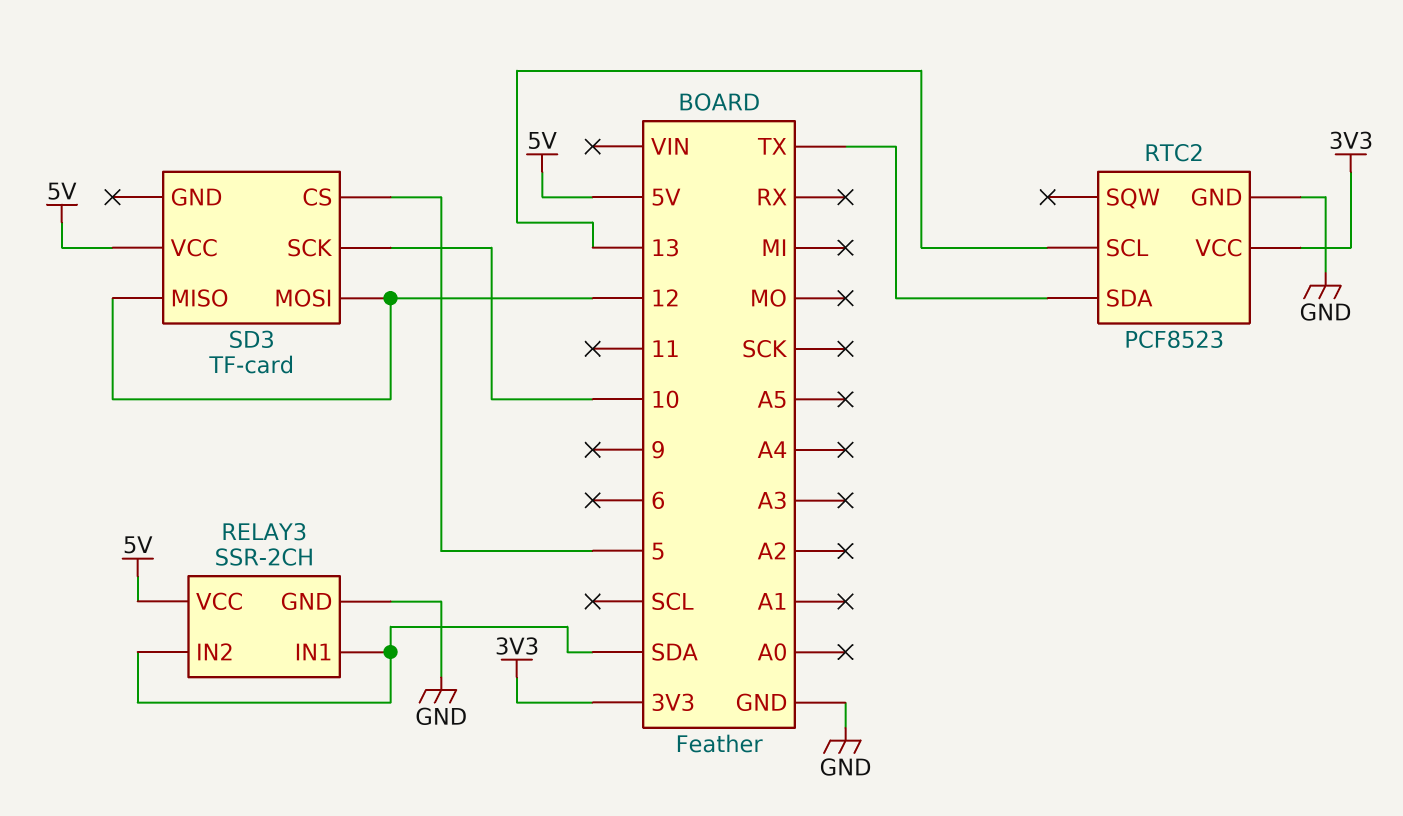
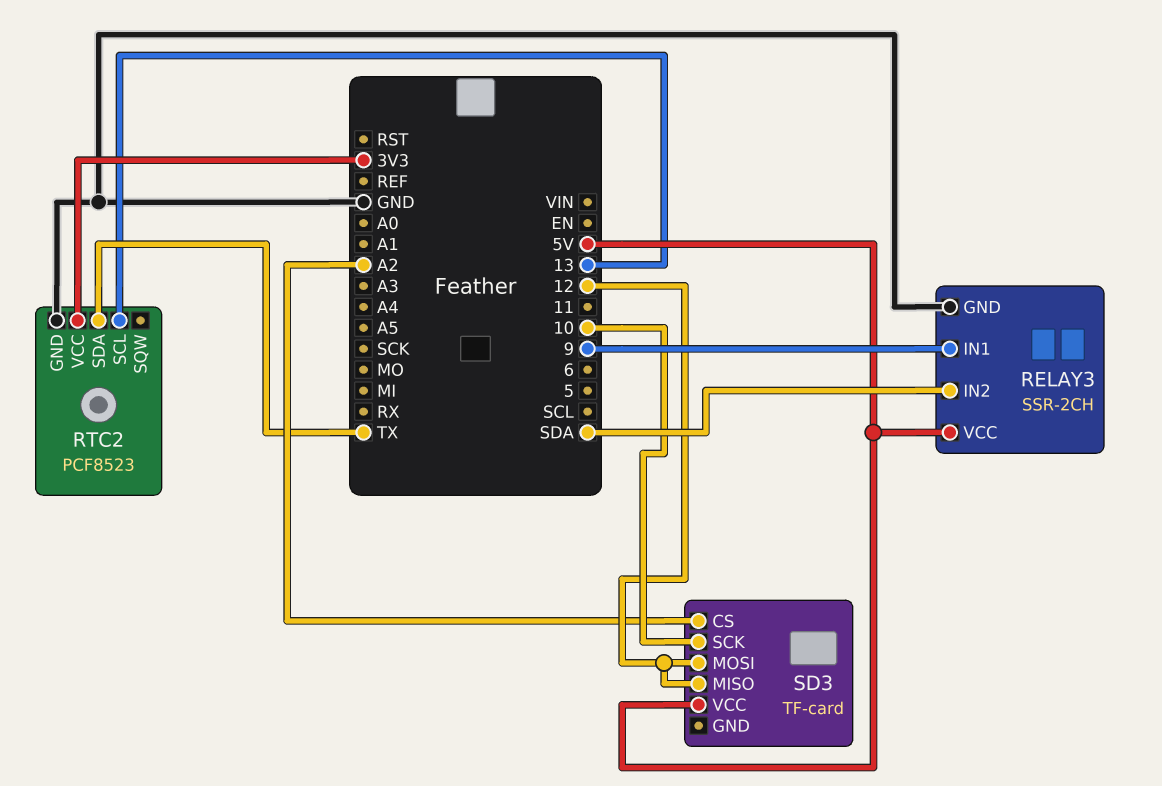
RELAY3 pin IN1: SDA -> 9
SD3 pin CS: 5 -> A2

